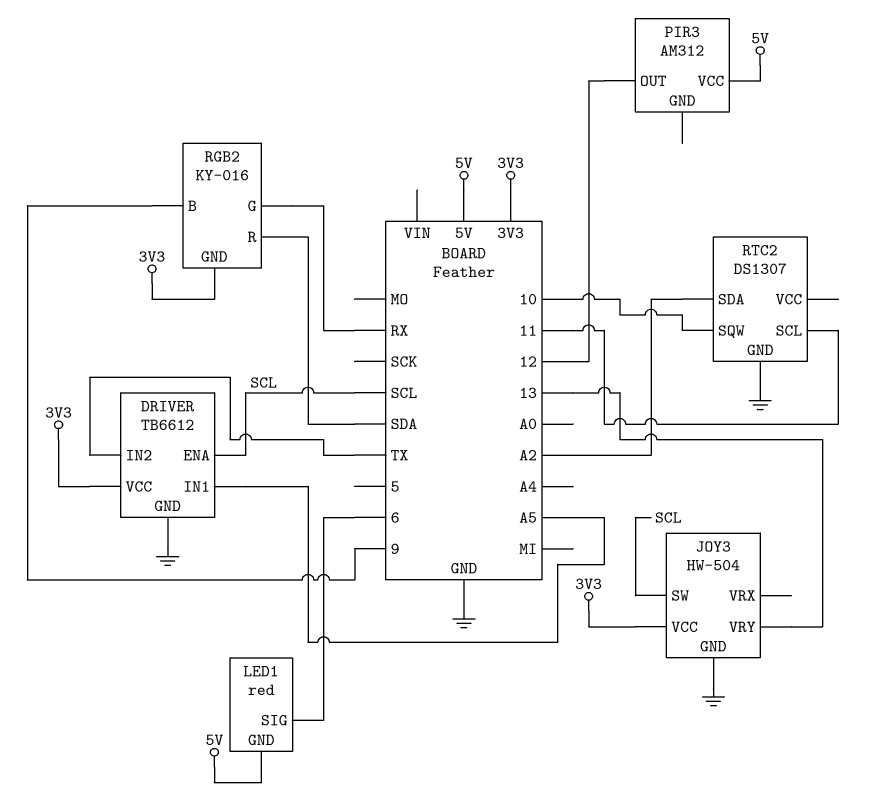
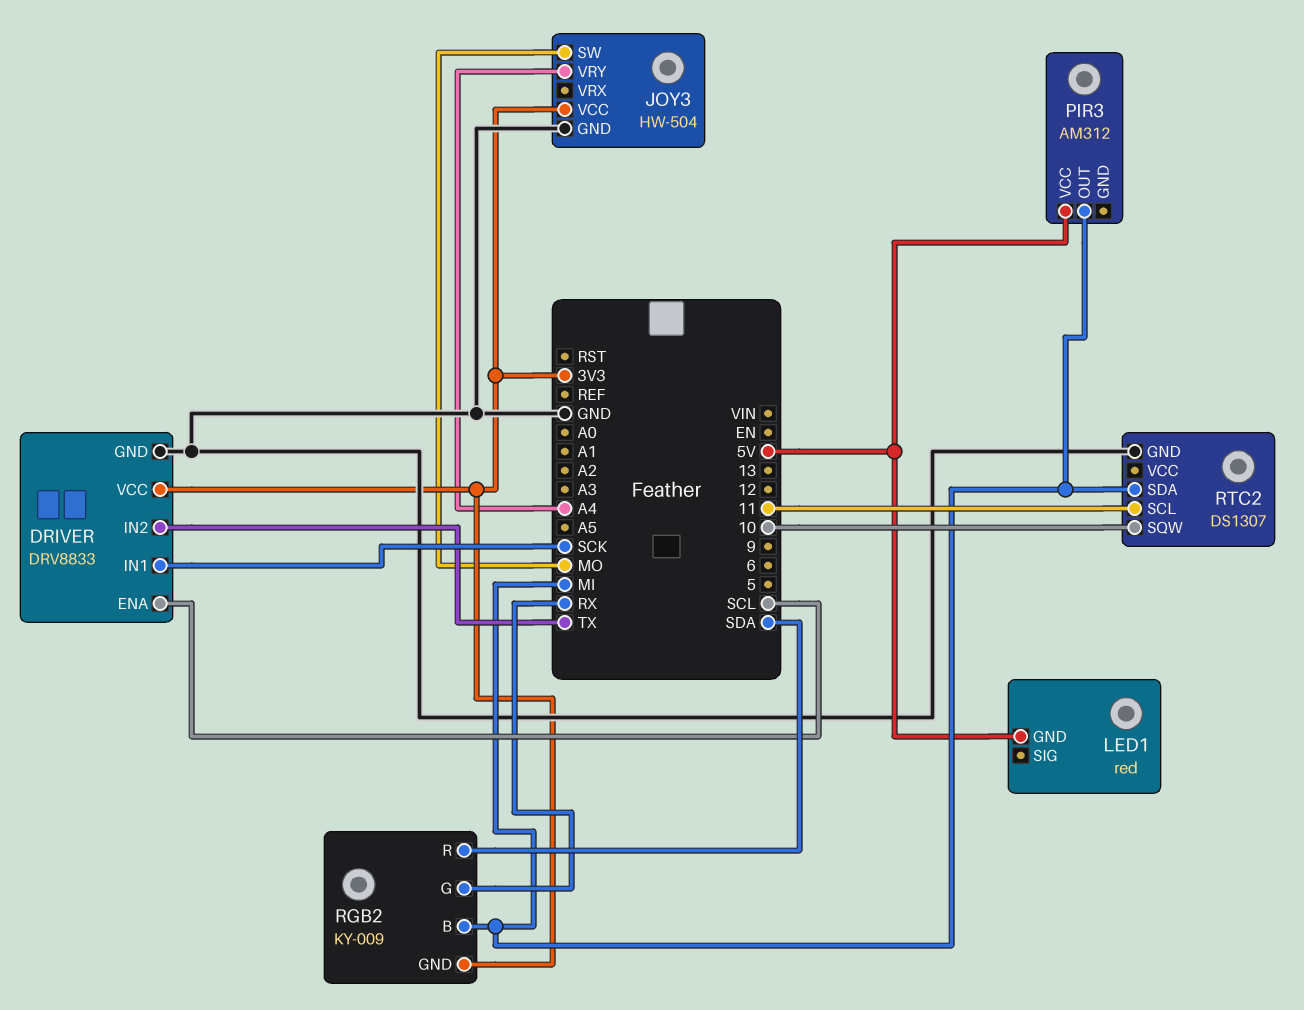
DRIVER: TB6612 -> DRV8833
DRIVER pin IN1: A5 -> SCK
JOY3 pin SW: SCL -> MO
JOY3 pin VRY: 13 -> A4
LED1 pin SIG: 6 -> none
PIR3 pin OUT: 12 -> MI
RGB2: KY-016 -> KY-009
RGB2 pin B: 9 -> MI
RTC2 pin SDA: A2 -> MI

